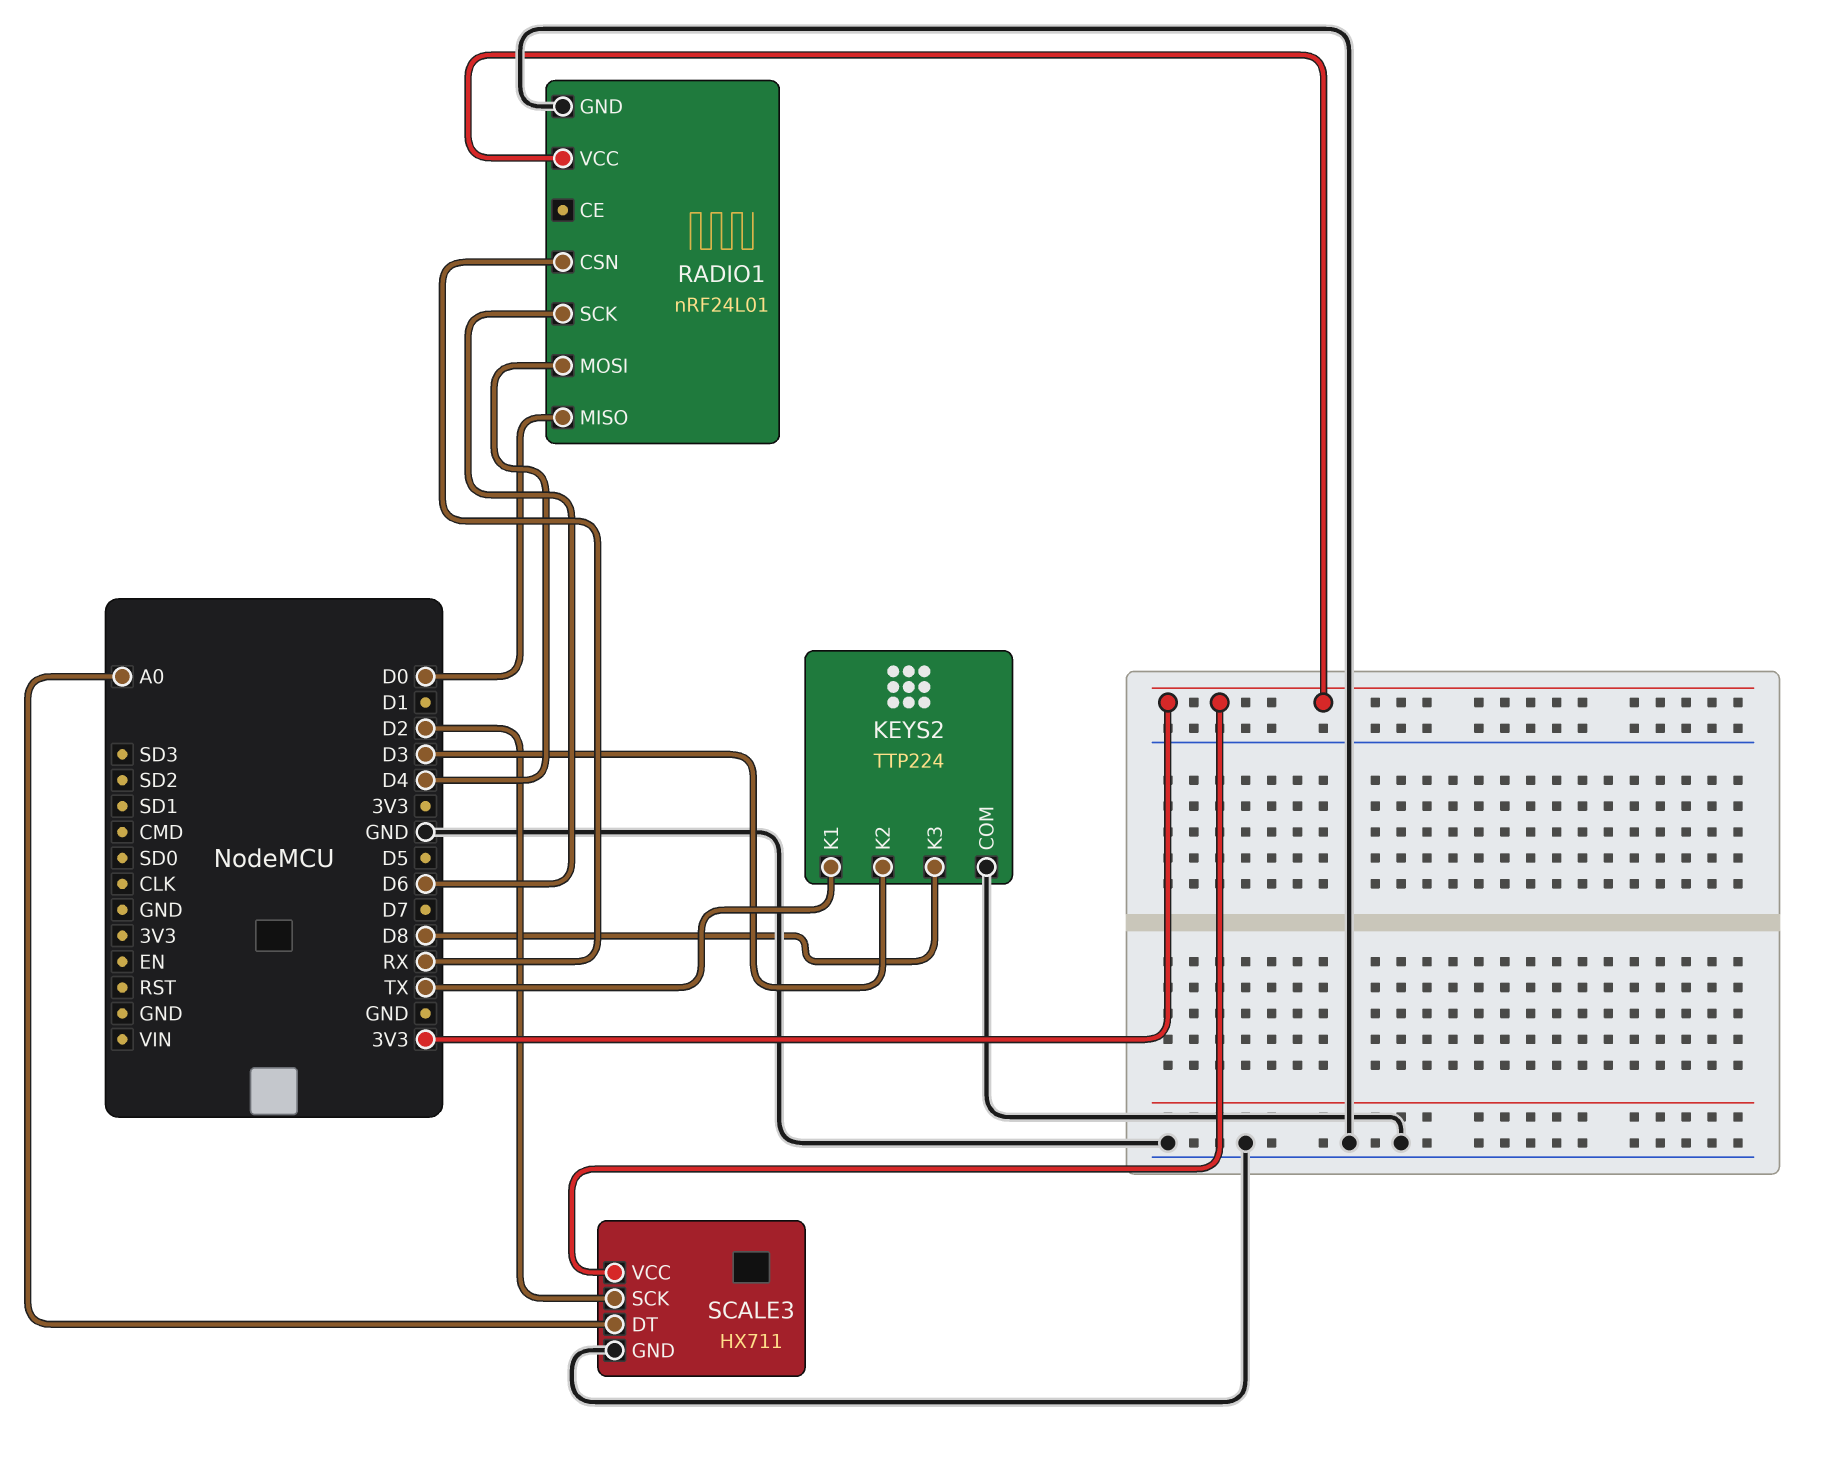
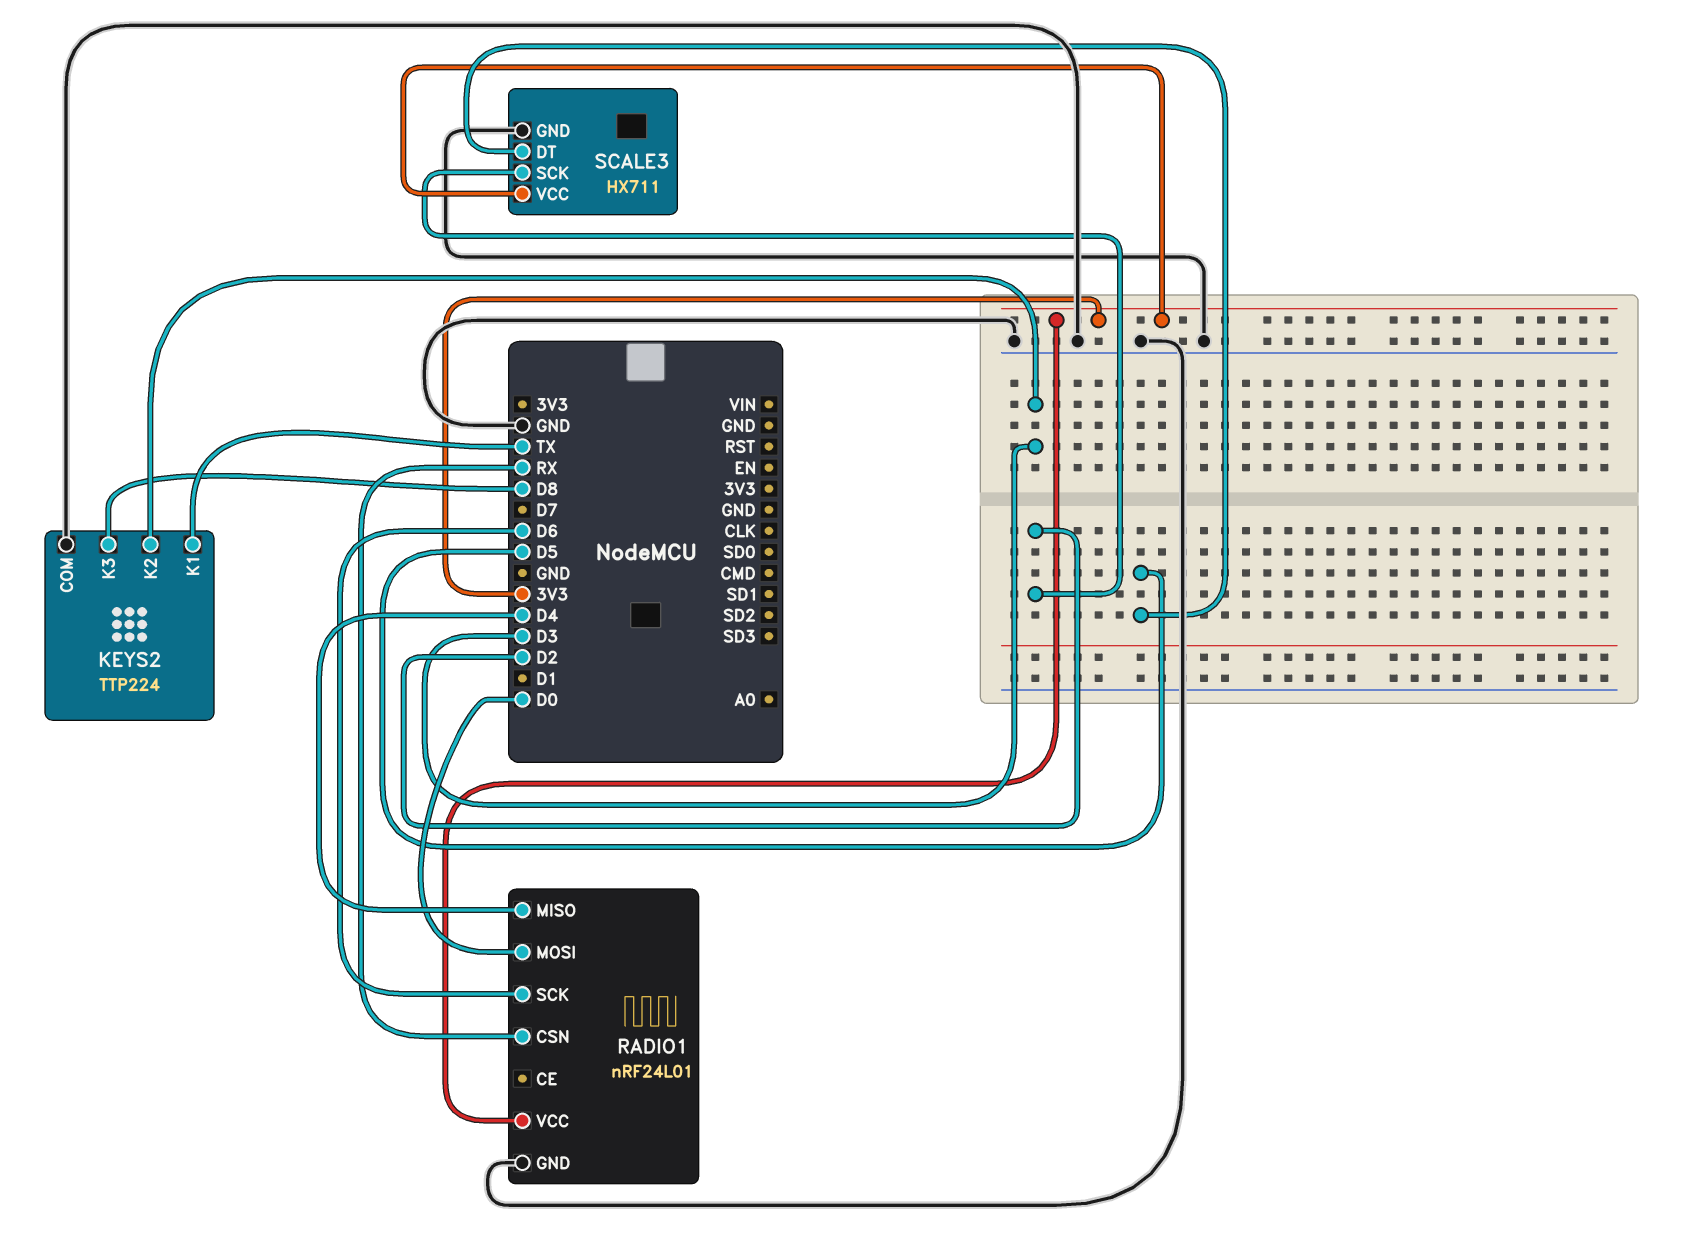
RADIO1 pin MISO: D0 -> D4
RADIO1 pin MOSI: D4 -> D0
SCALE3 pin DT: A0 -> D5

